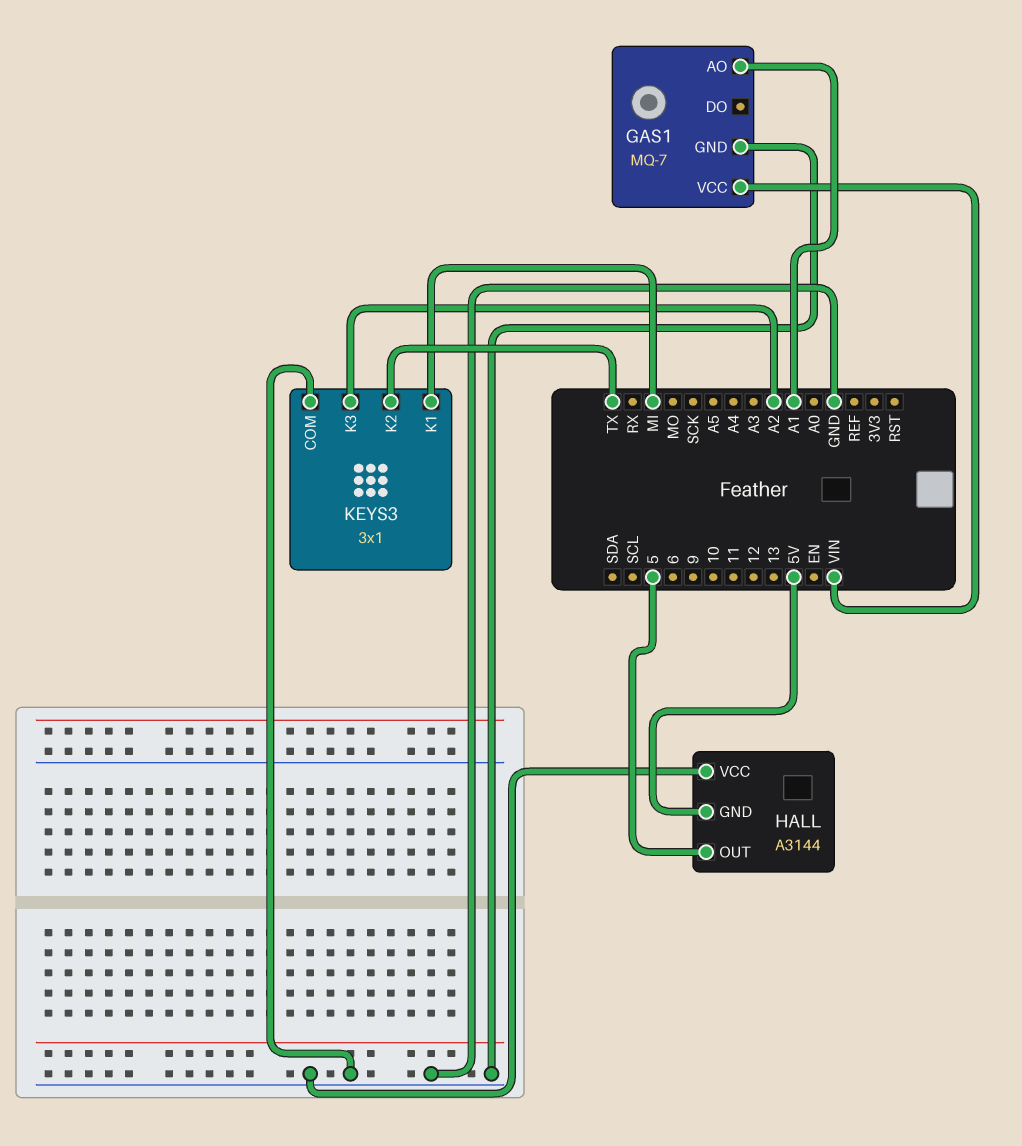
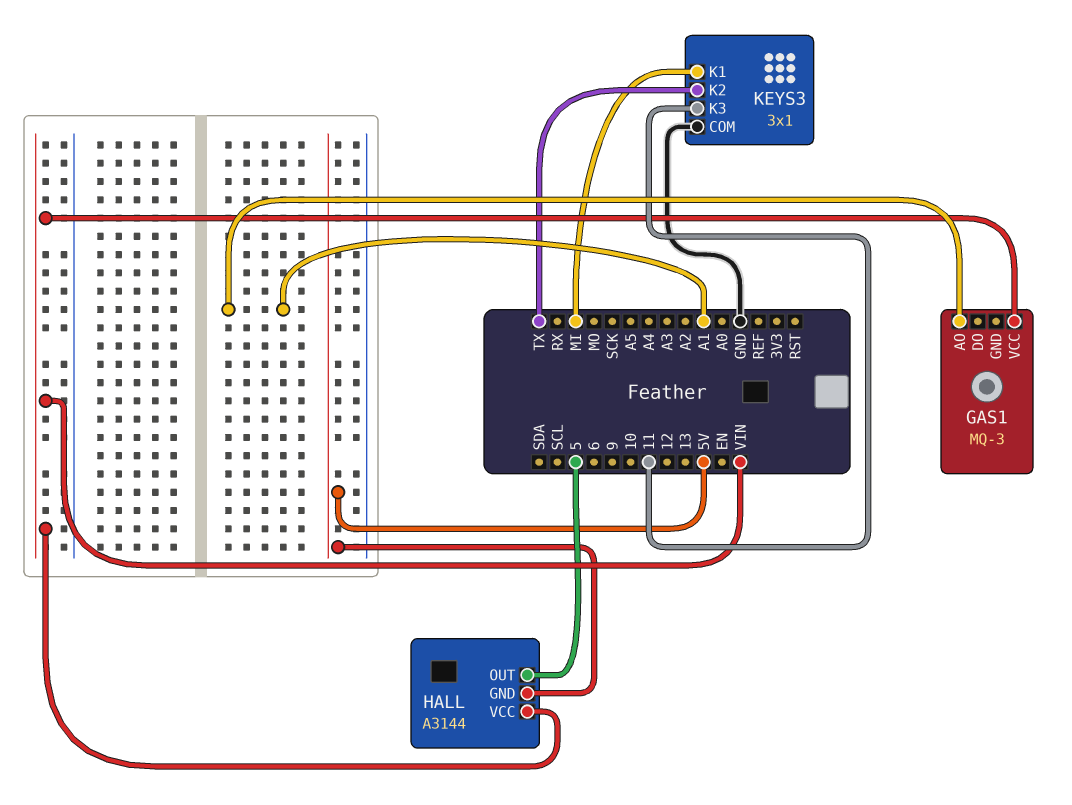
GAS1: MQ-7 -> MQ-3
GAS1 pin GND: GND -> none
HALL pin VCC: GND -> VIN
KEYS3 pin K3: A2 -> 11

